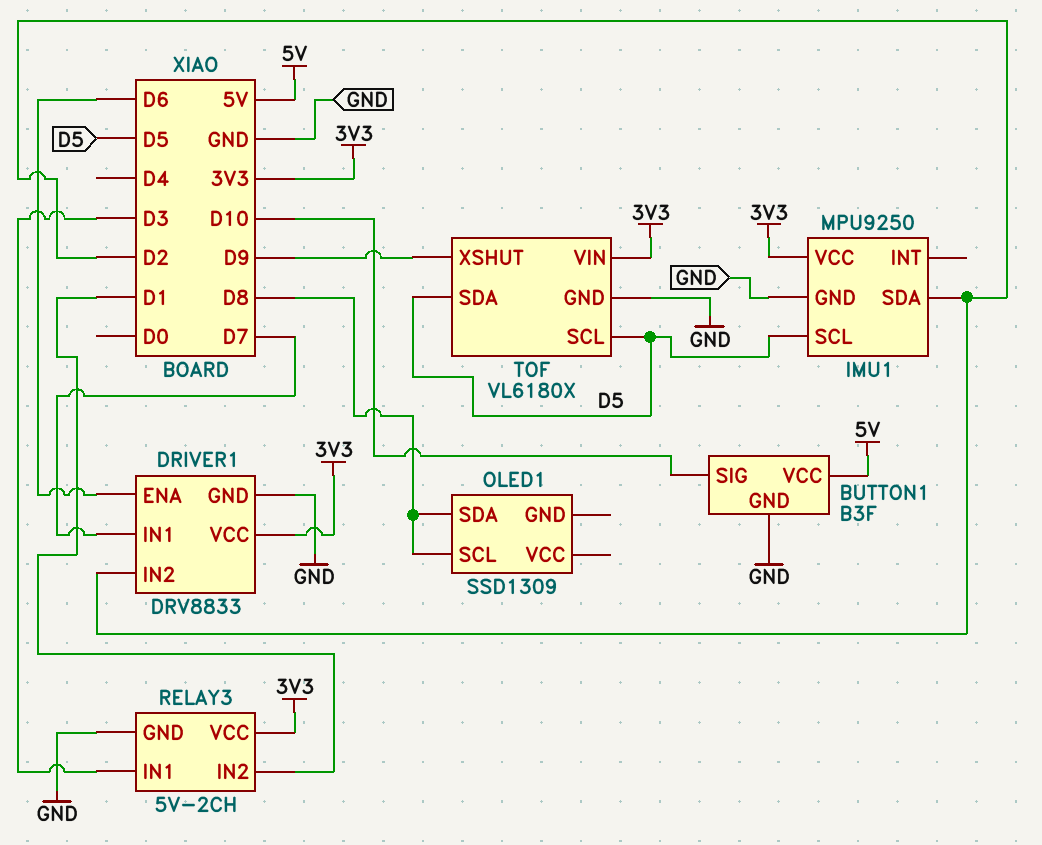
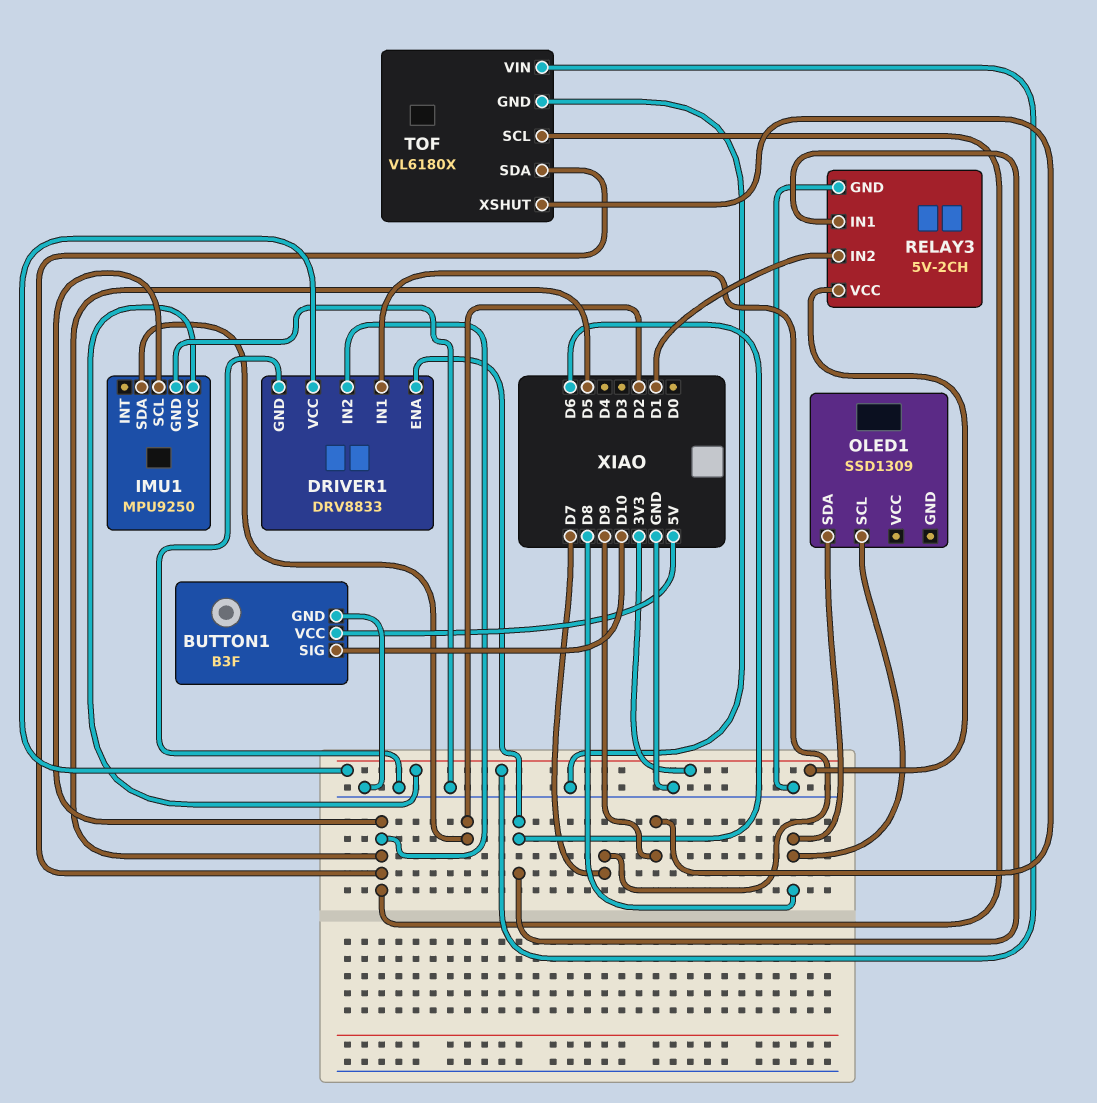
DRIVER1 pin IN2: D2 -> D5
RELAY3 pin IN1: D3 -> D6

